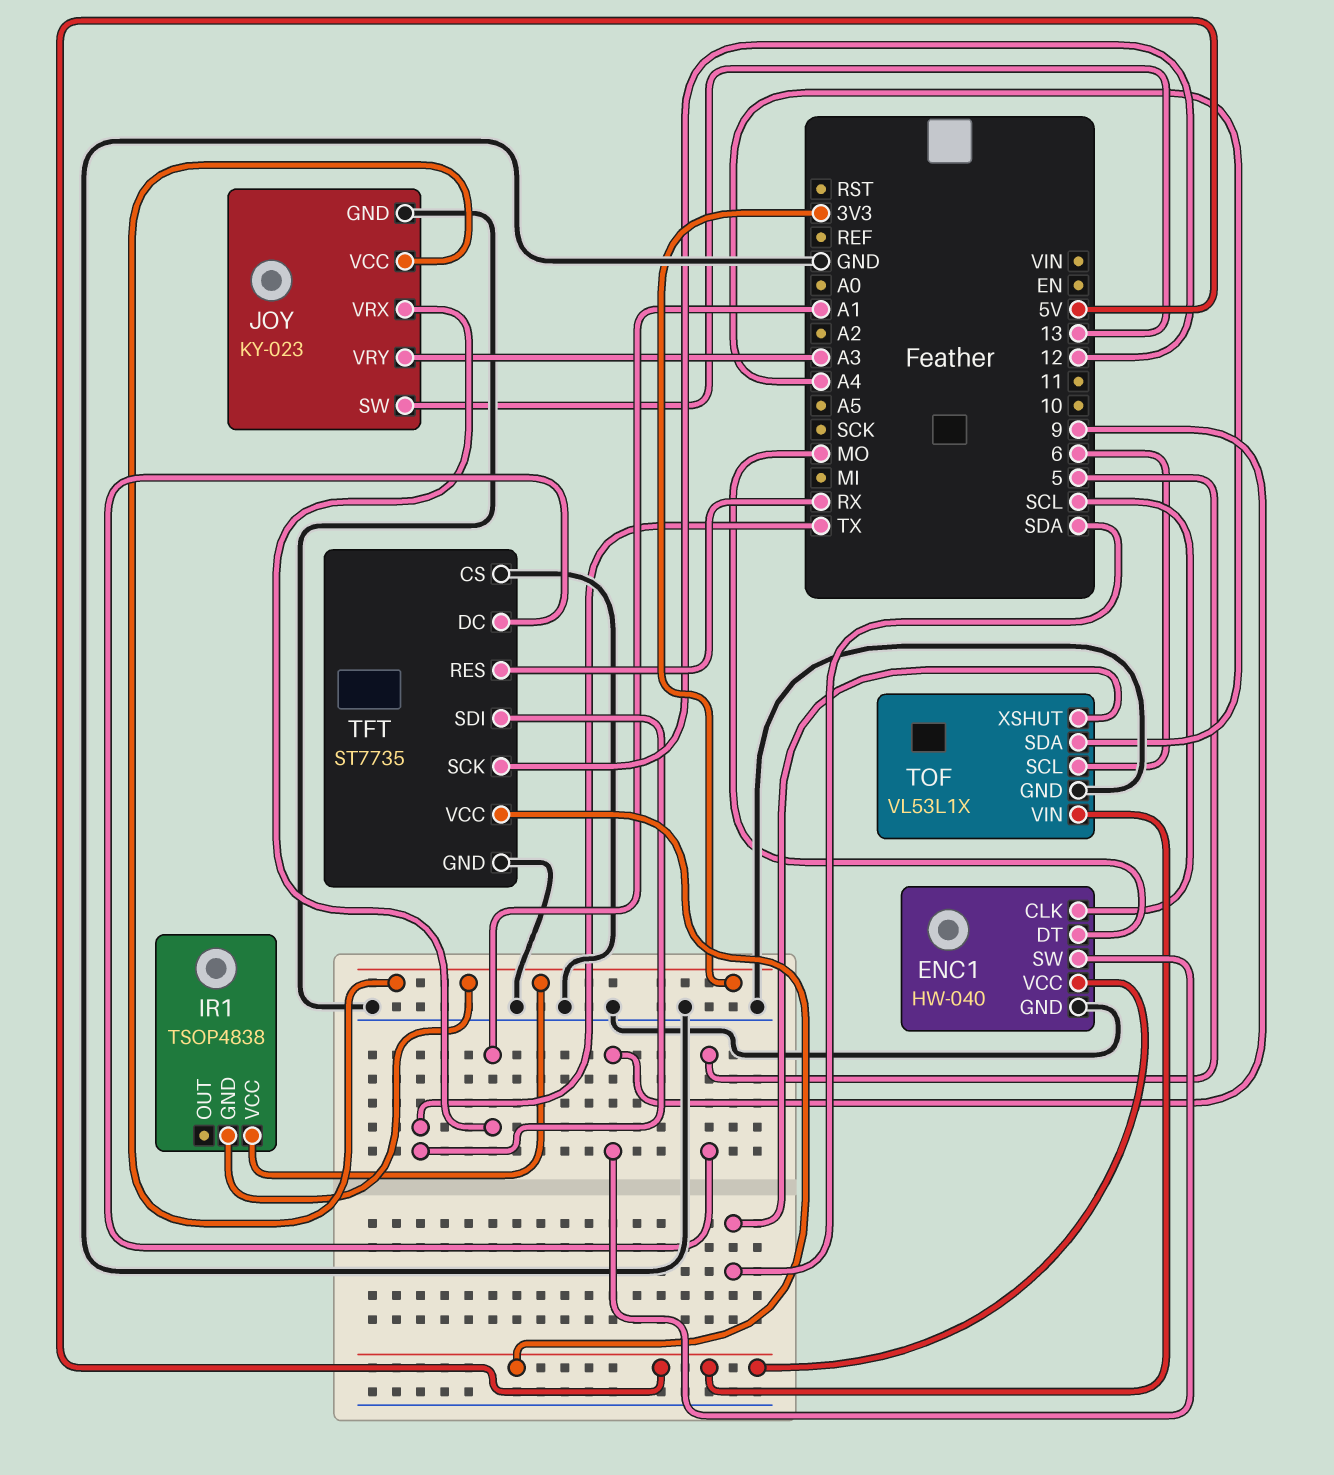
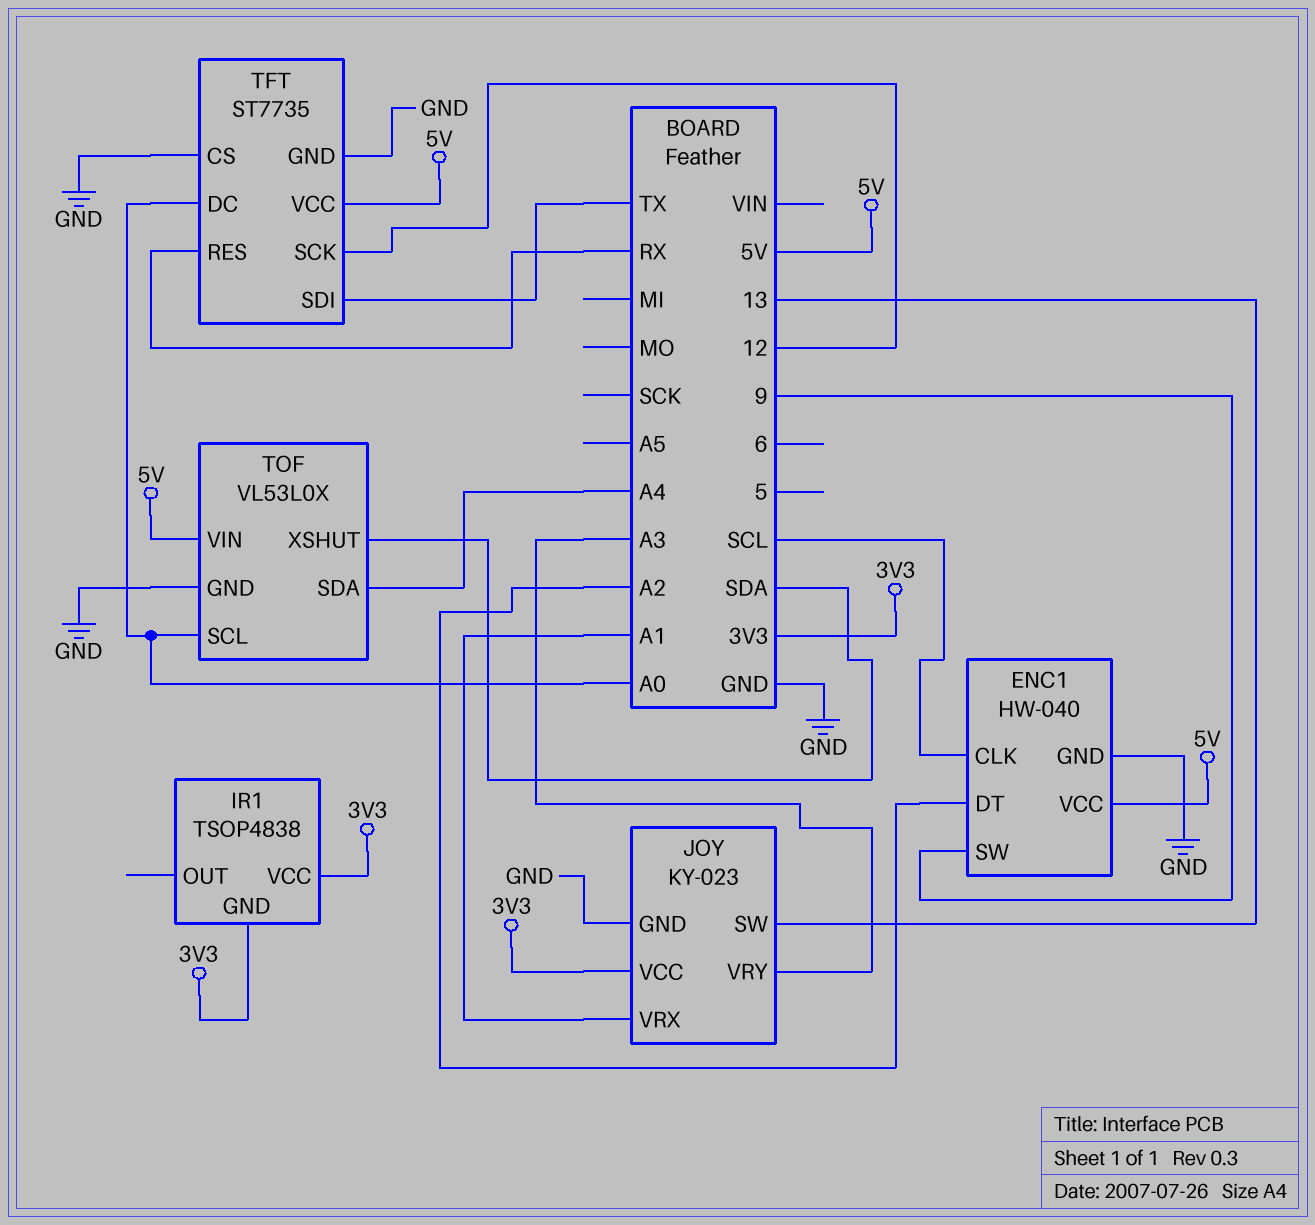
ENC1 pin DT: MO -> A2
TFT pin DC: 5 -> A0
TOF: VL53L1X -> VL53L0X
TOF pin SCL: 6 -> A0

